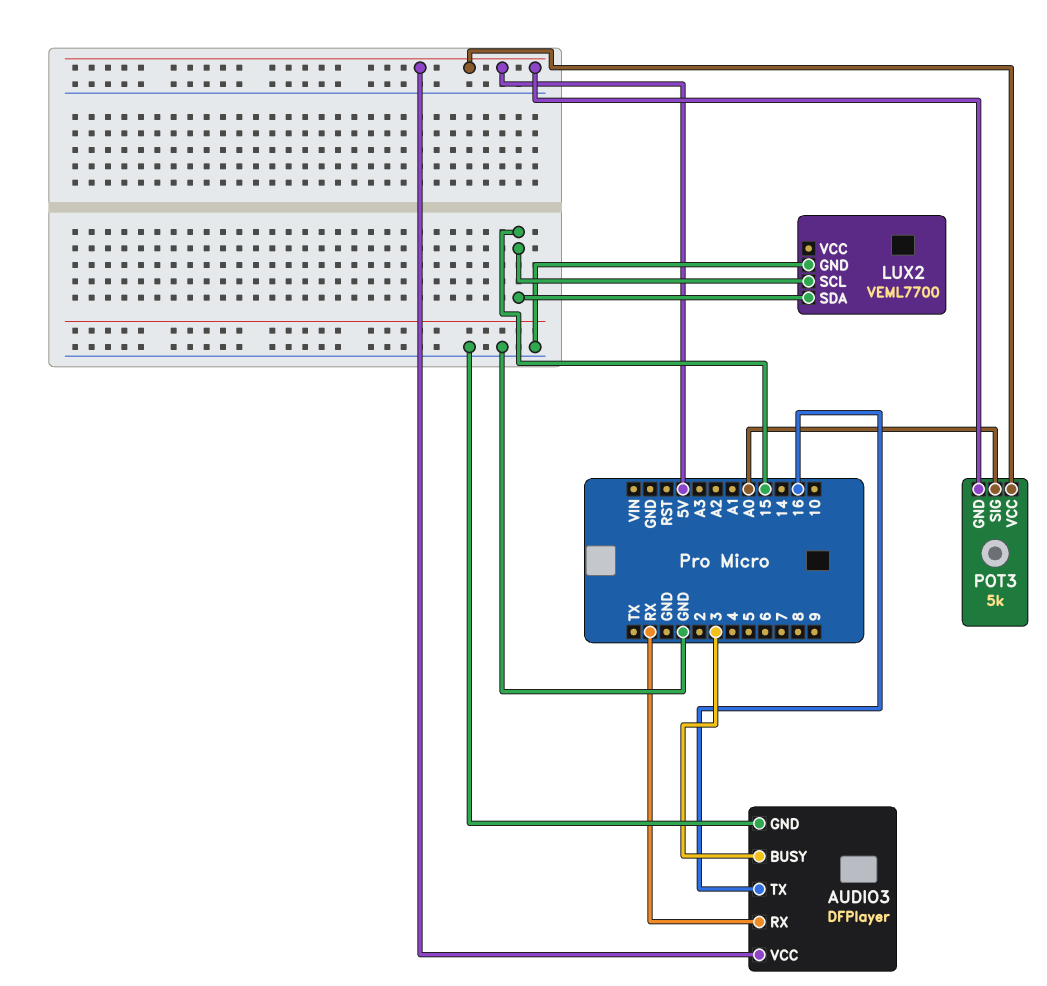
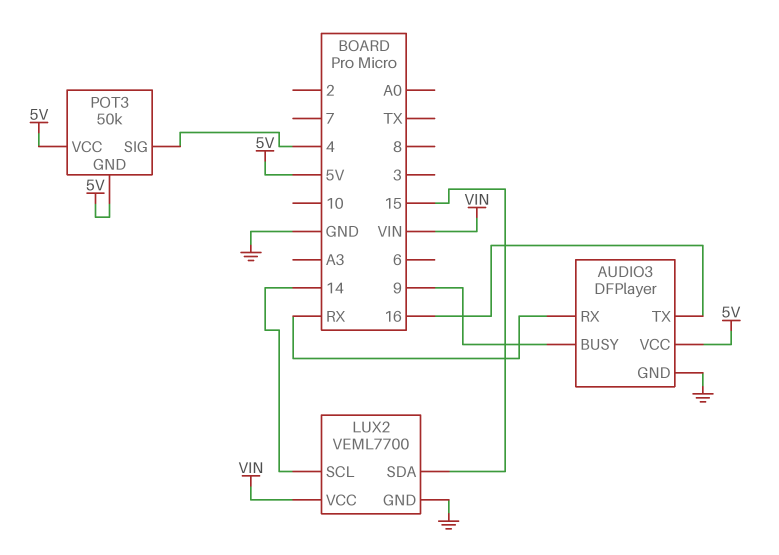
AUDIO3 pin BUSY: 3 -> 9
LUX2 pin SCL: 15 -> 14
LUX2 pin VCC: none -> VIN
POT3: 5k -> 50k
POT3 pin SIG: A0 -> 4

